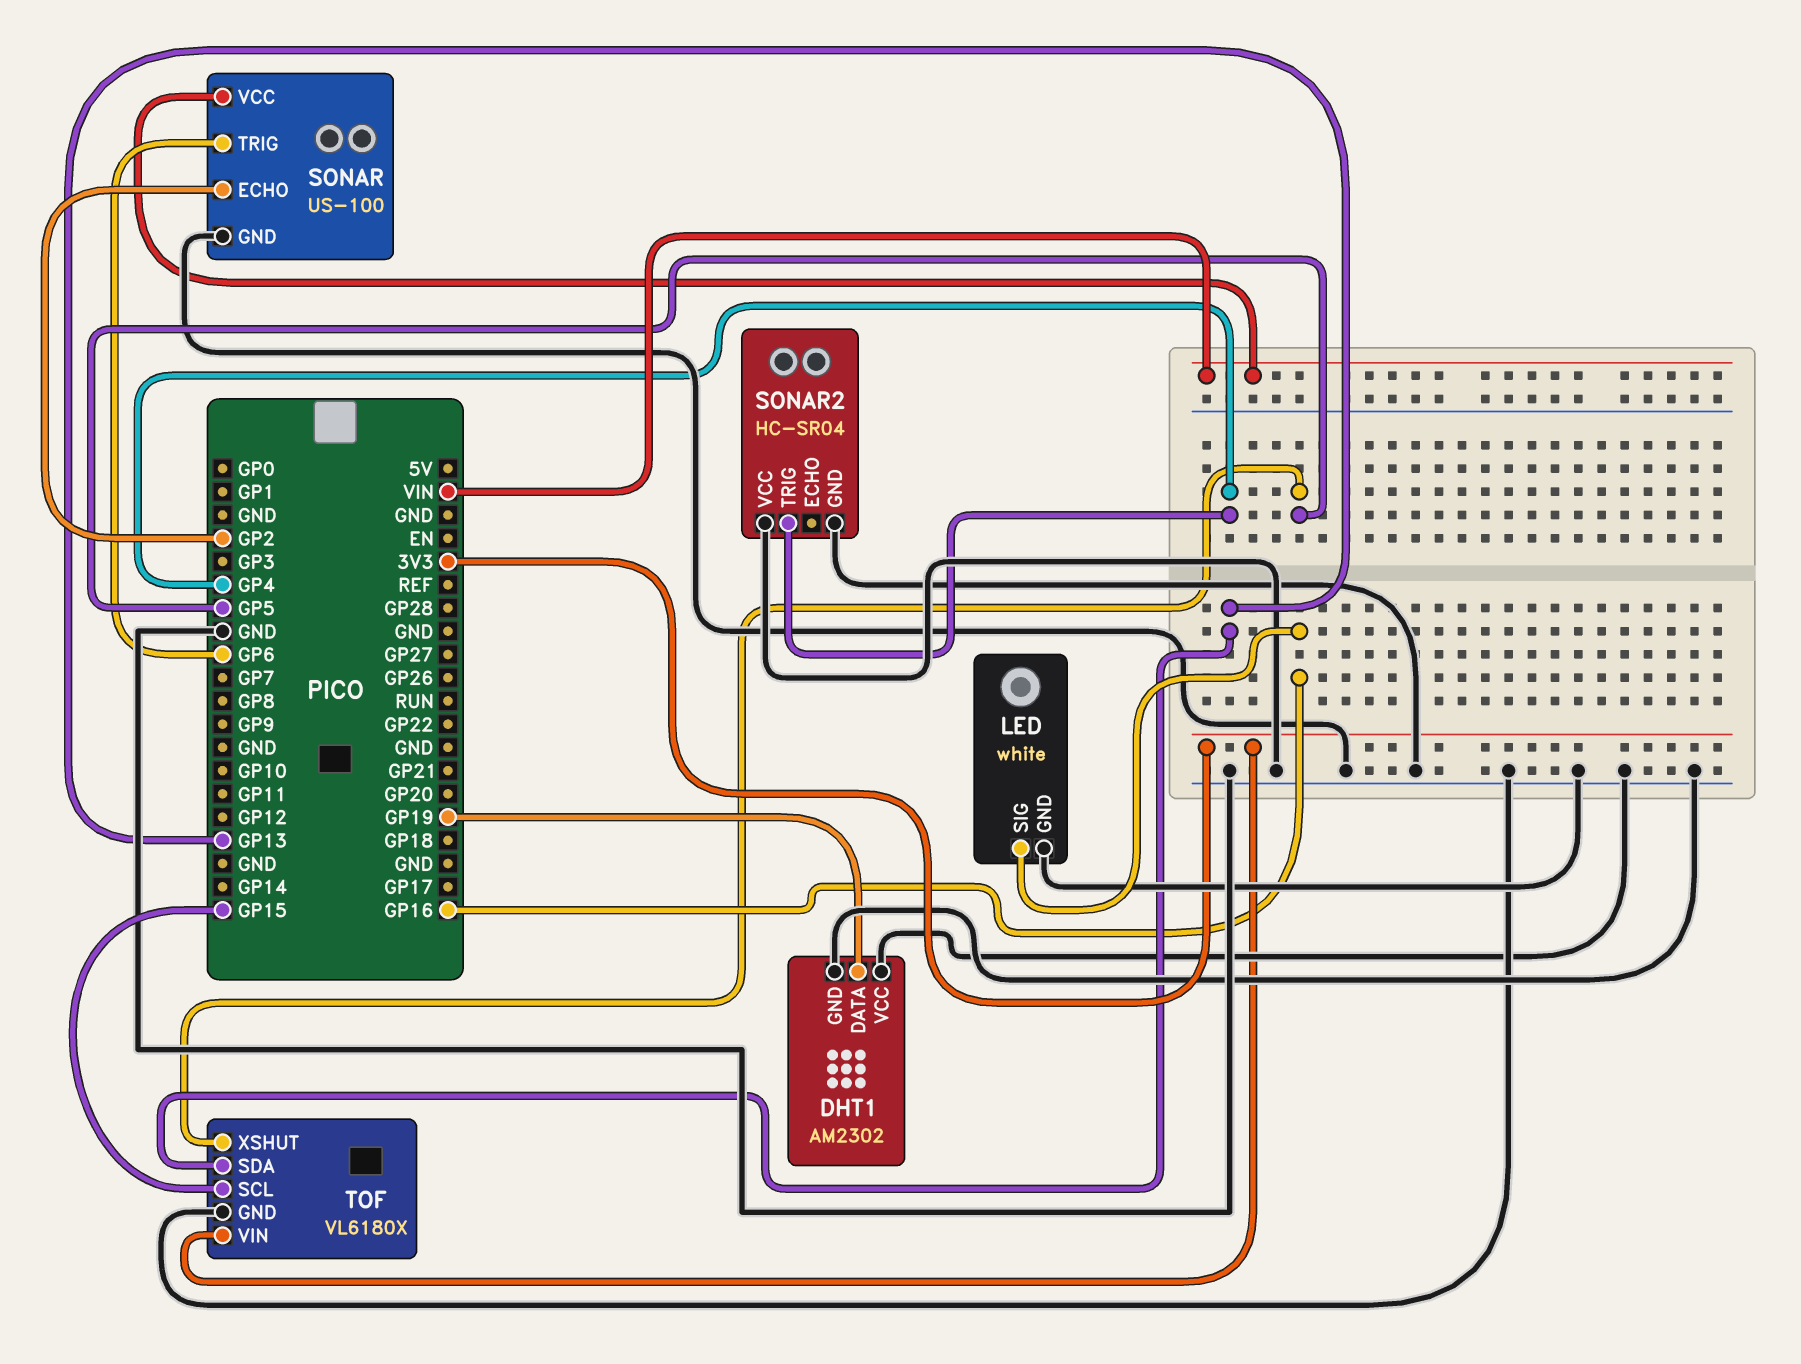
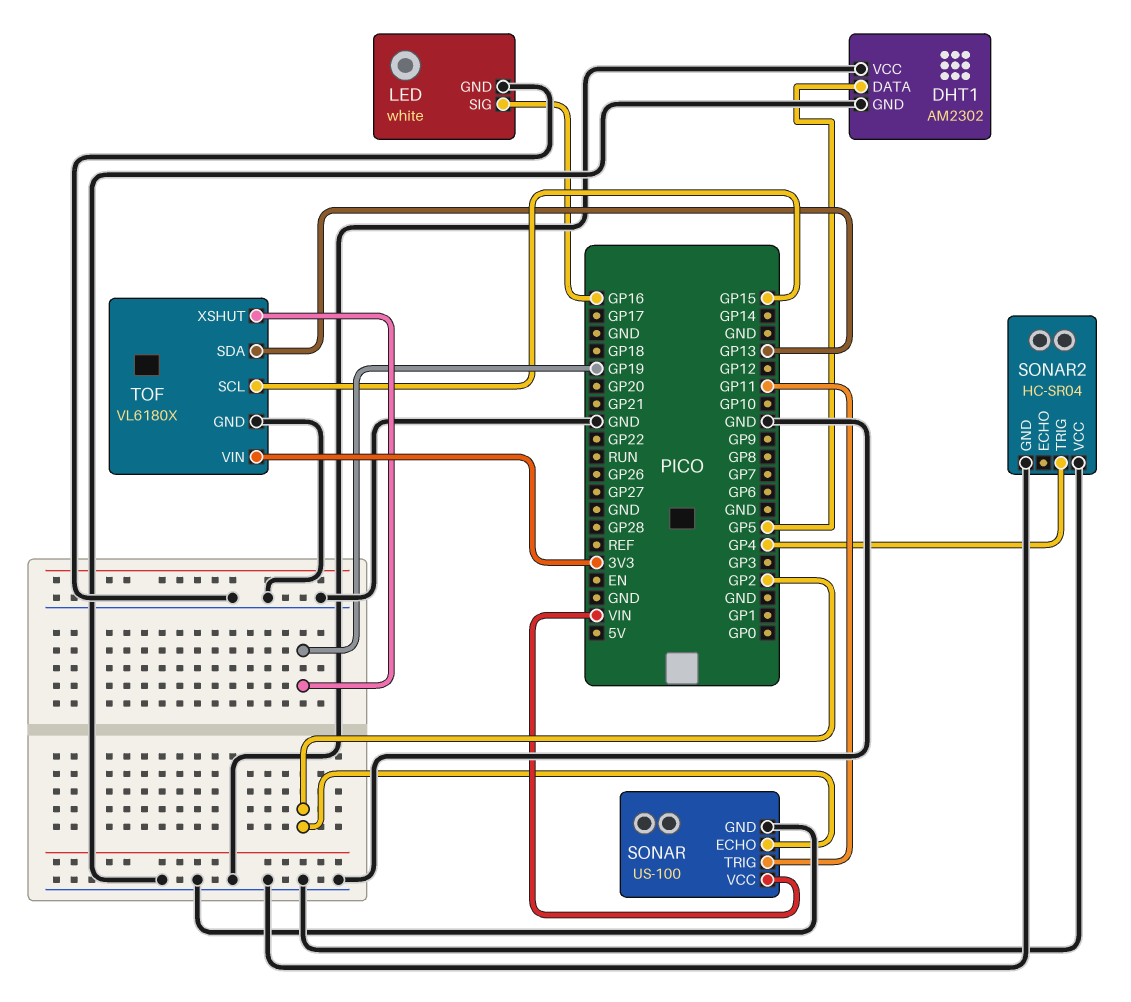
DHT1 pin DATA: GP19 -> GP5
SONAR pin TRIG: GP6 -> GP11
TOF pin XSHUT: GP5 -> GP19

